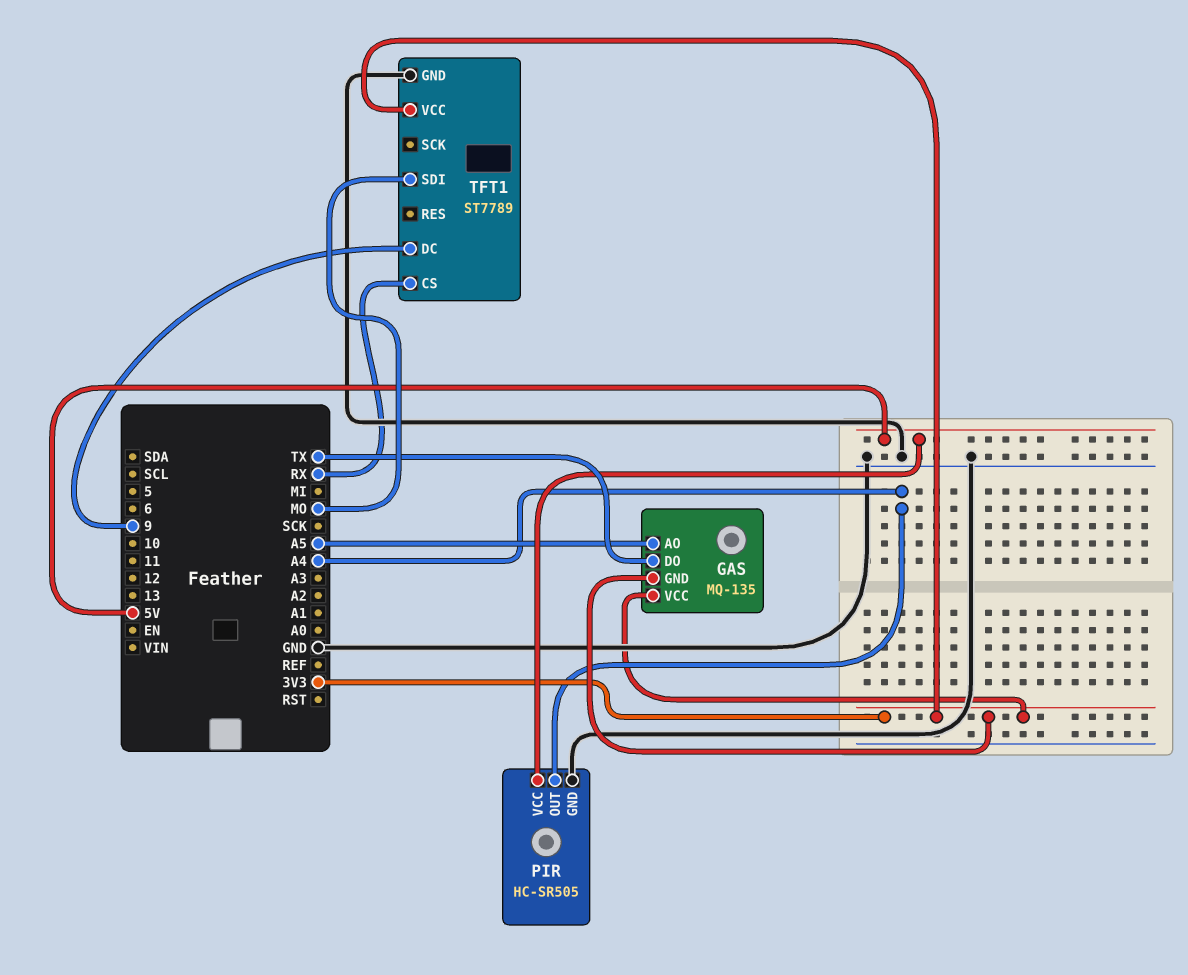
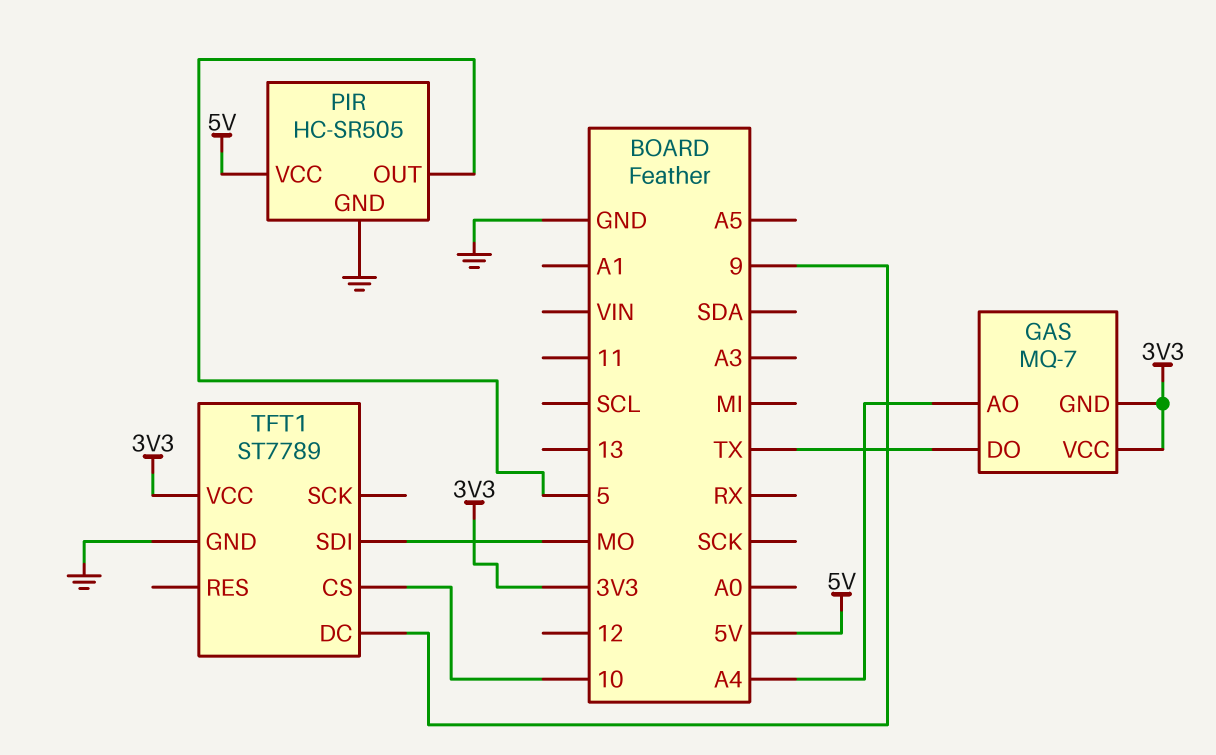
GAS: MQ-135 -> MQ-7
GAS pin AO: A5 -> A4
PIR pin OUT: A4 -> 5
TFT1 pin CS: RX -> 10

